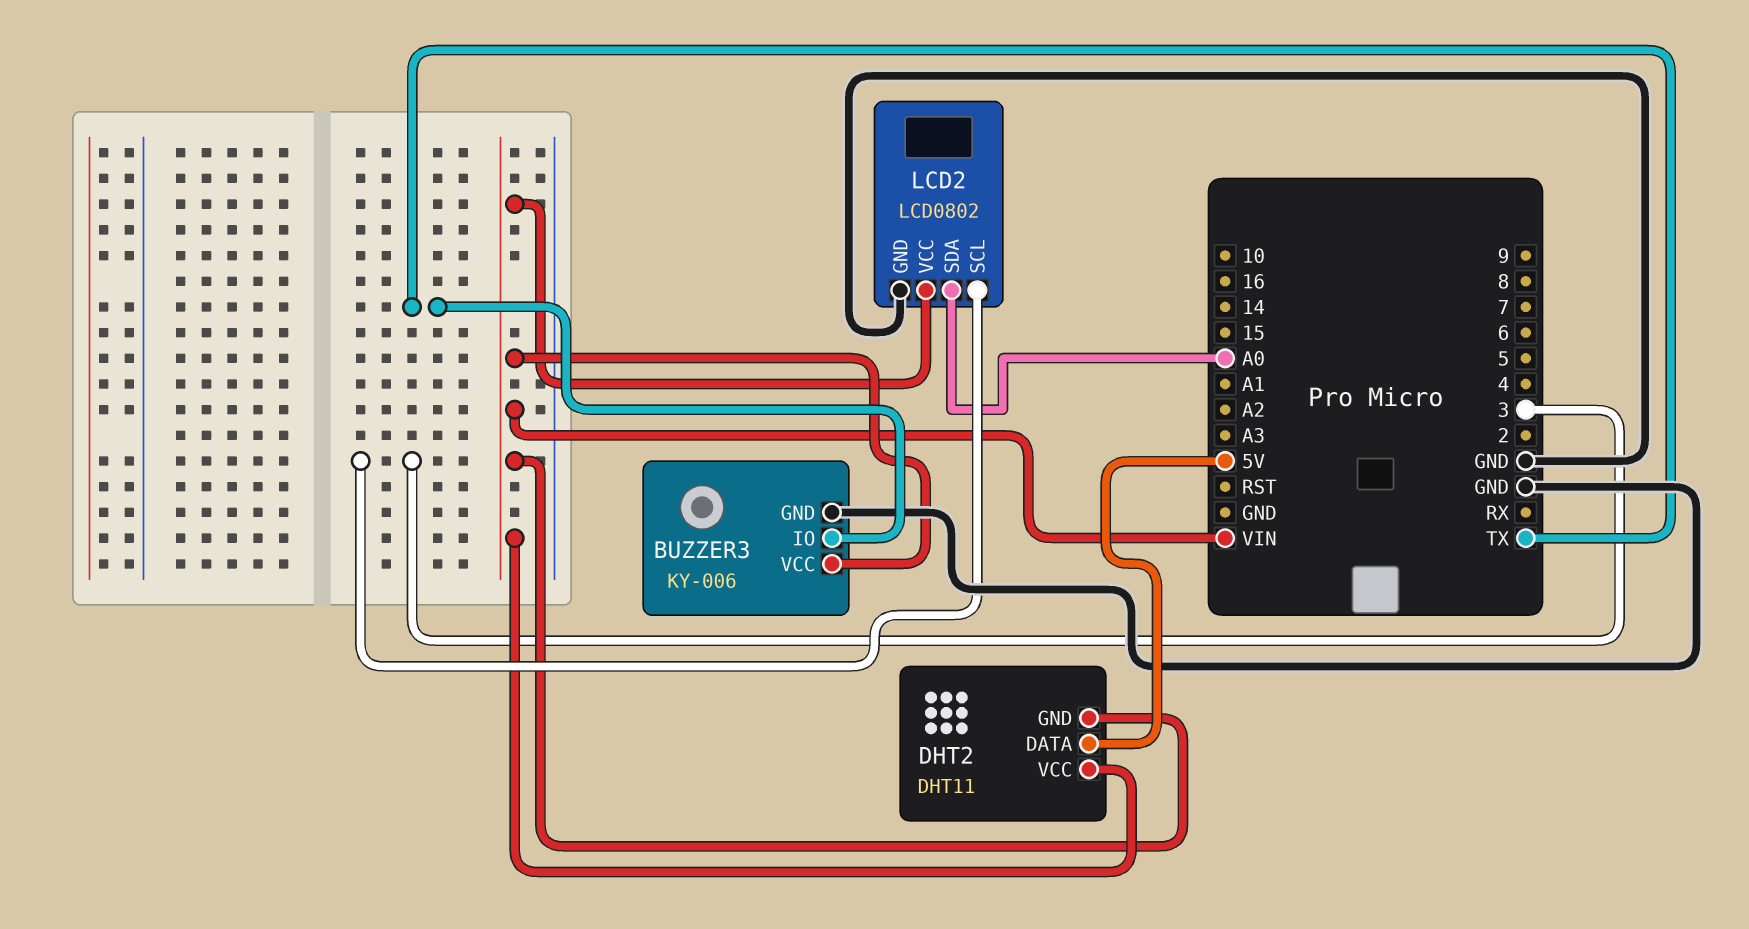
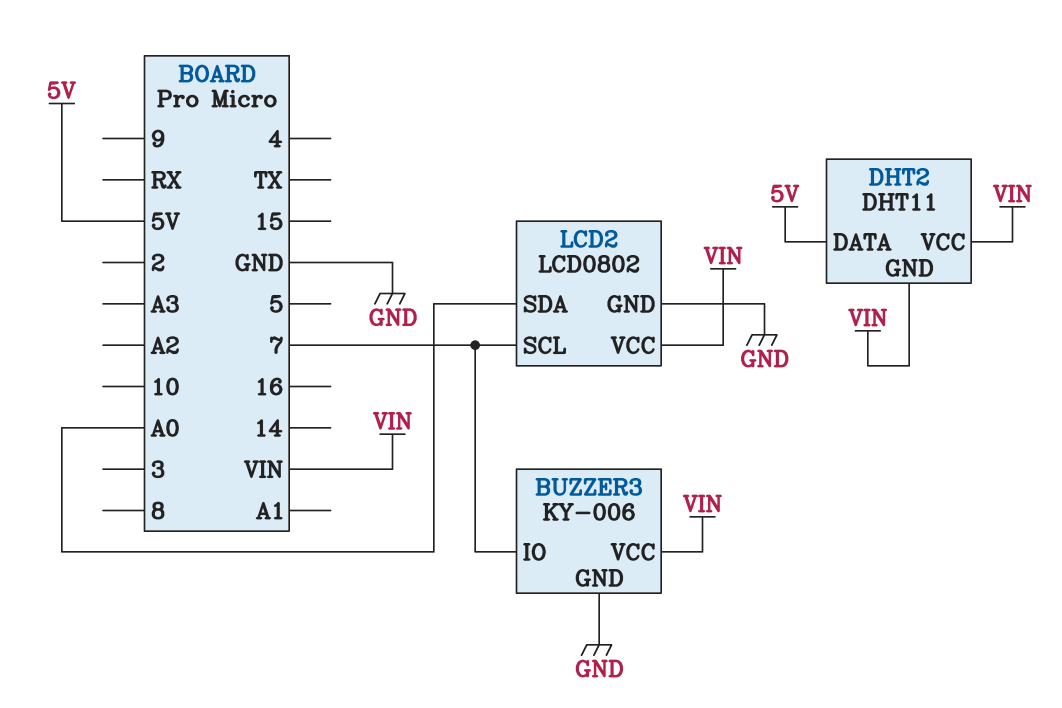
BUZZER3 pin IO: TX -> 7
LCD2 pin SCL: 3 -> 7

